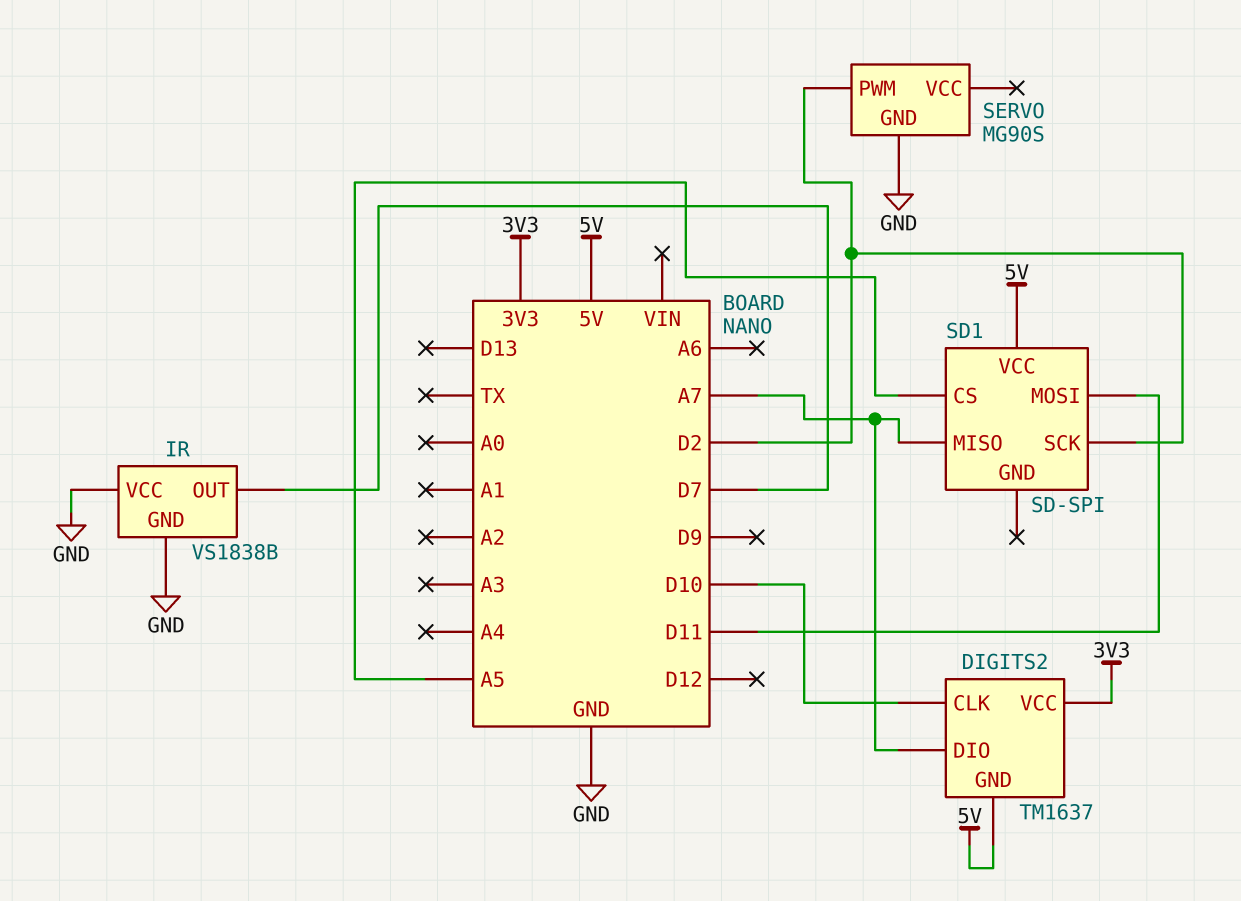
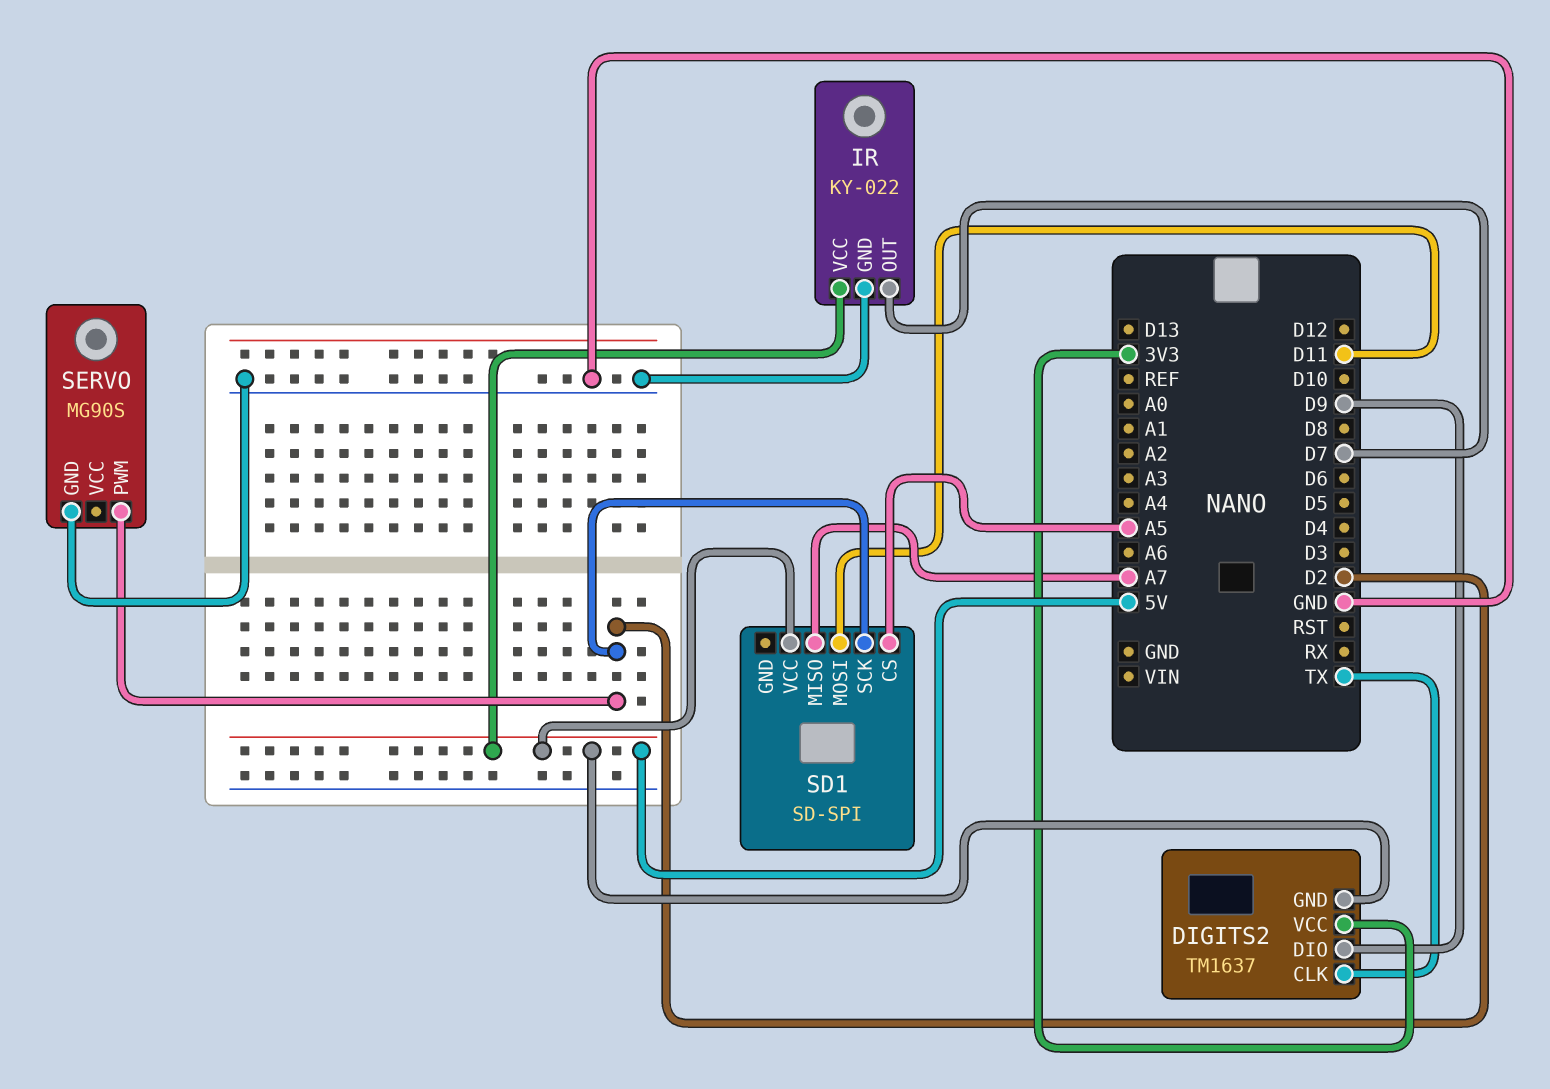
DIGITS2 pin CLK: D10 -> TX
DIGITS2 pin DIO: A7 -> D9
IR: VS1838B -> KY-022
IR pin VCC: GND -> 5V

